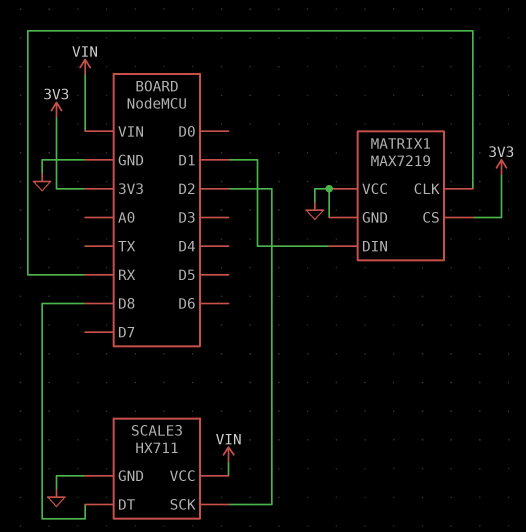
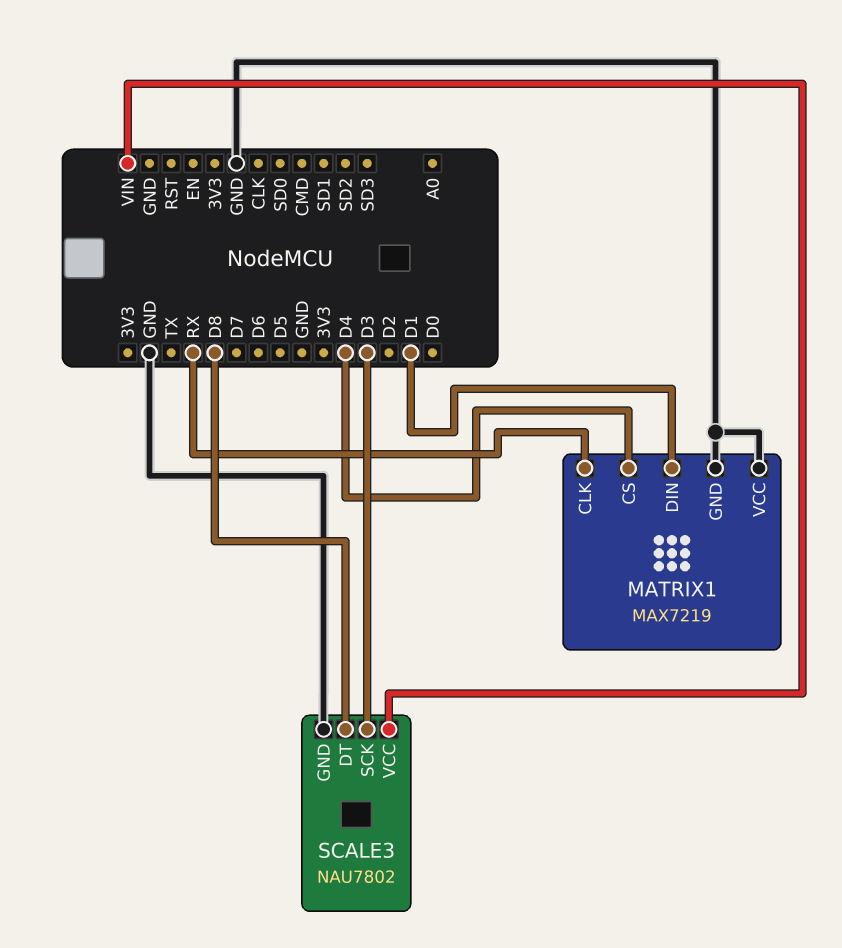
MATRIX1 pin CS: 3V3 -> D4
SCALE3: HX711 -> NAU7802
SCALE3 pin SCK: D2 -> D3

